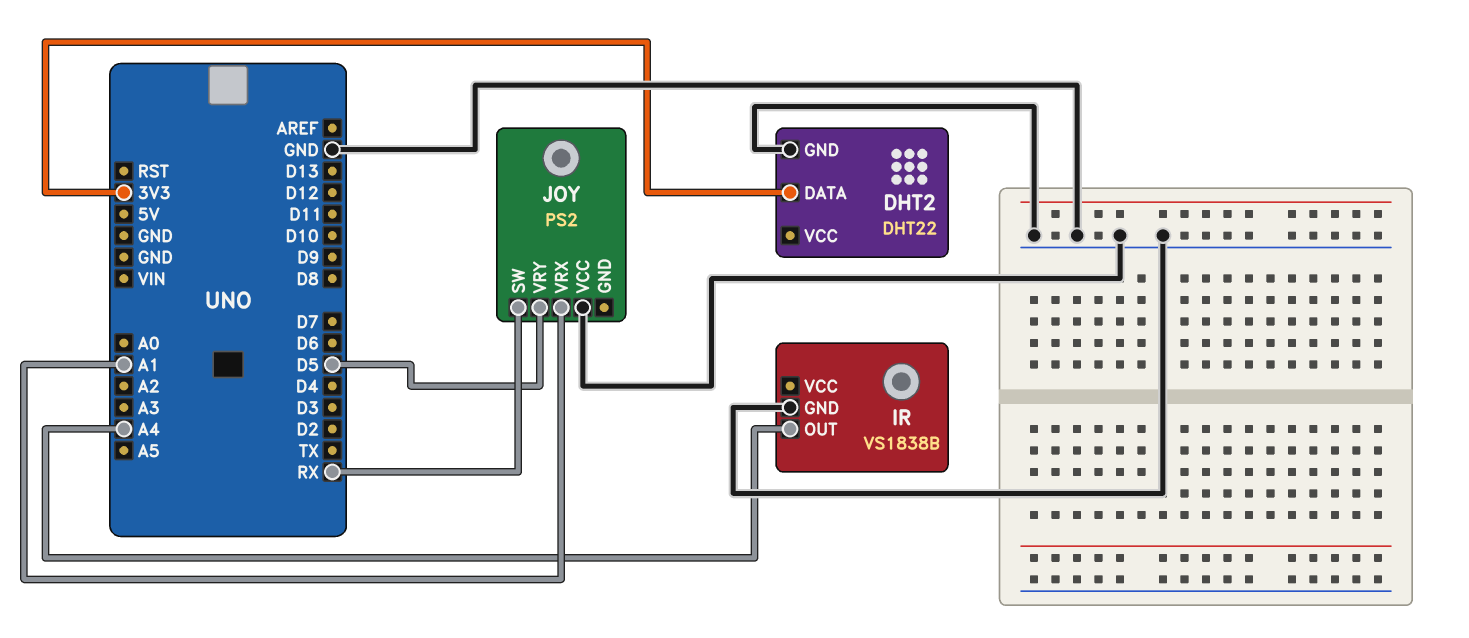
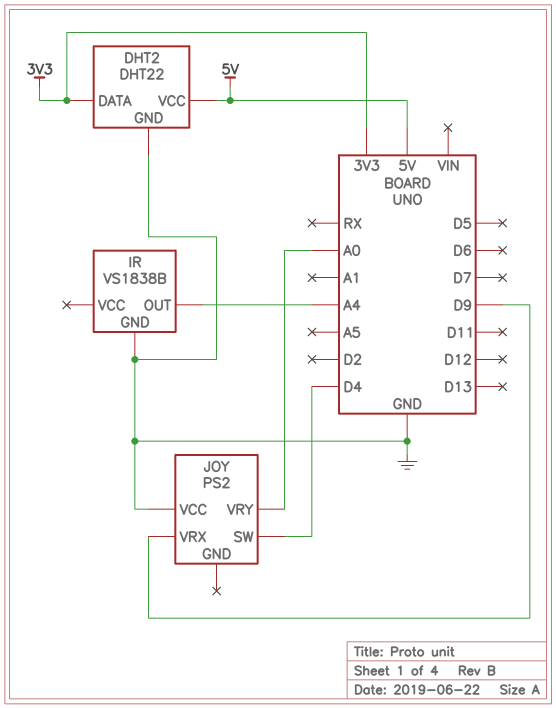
DHT2 pin VCC: none -> 5V
JOY pin SW: RX -> D4
JOY pin VRX: A1 -> D9
JOY pin VRY: D5 -> A0

